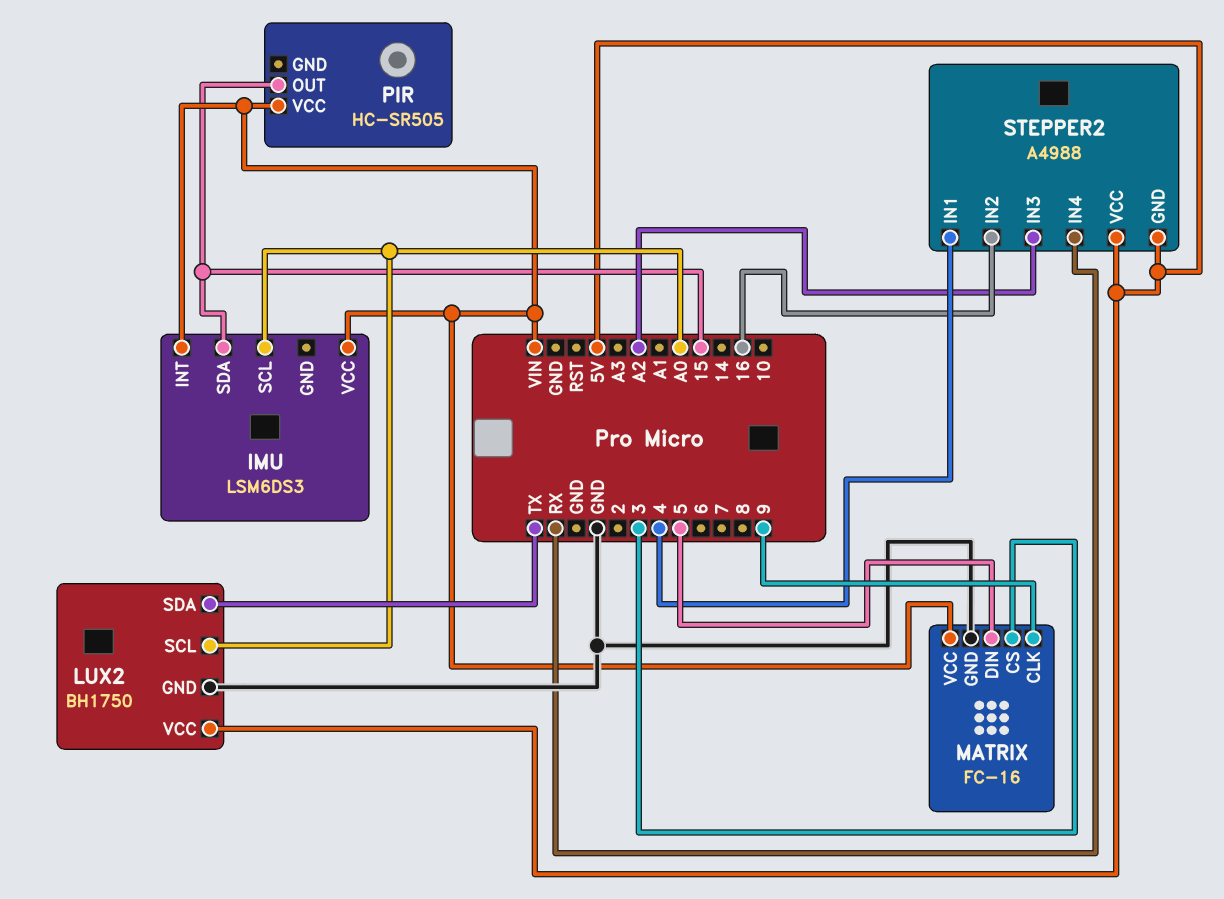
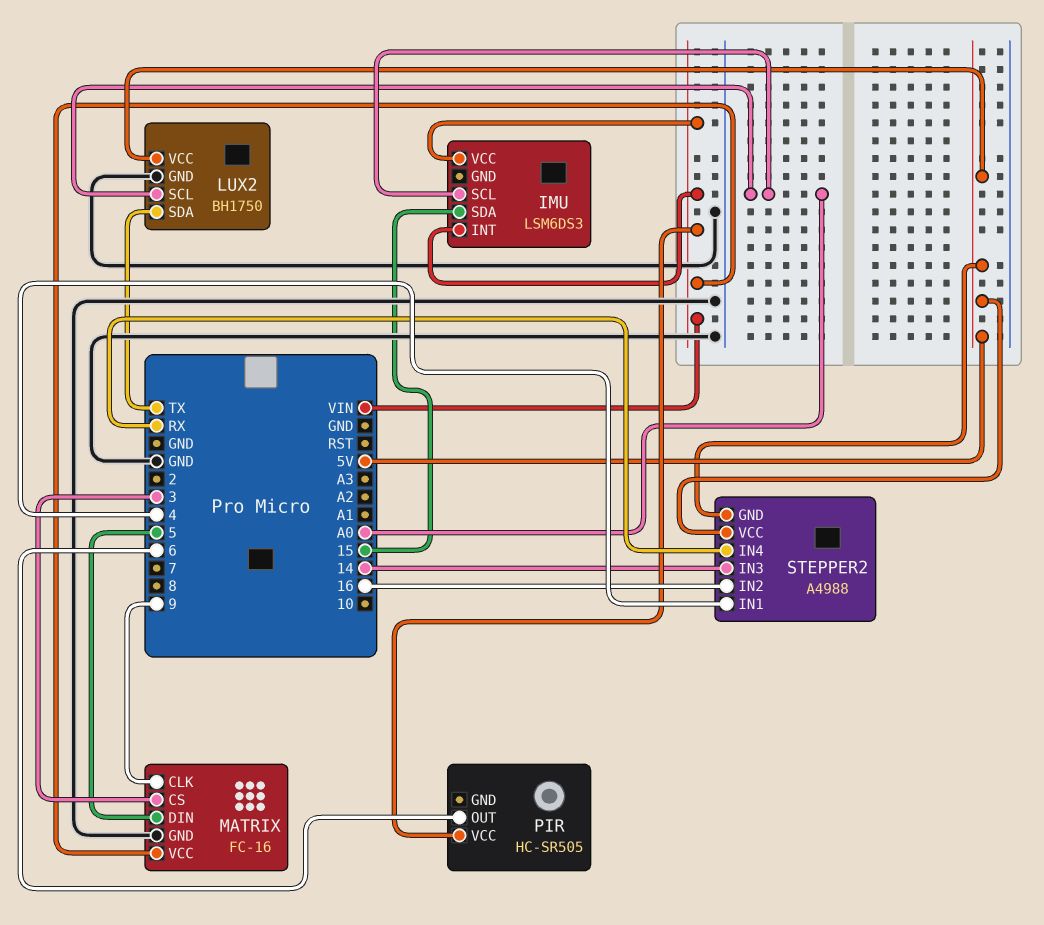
PIR pin OUT: 15 -> 6
STEPPER2 pin IN3: A2 -> 14

